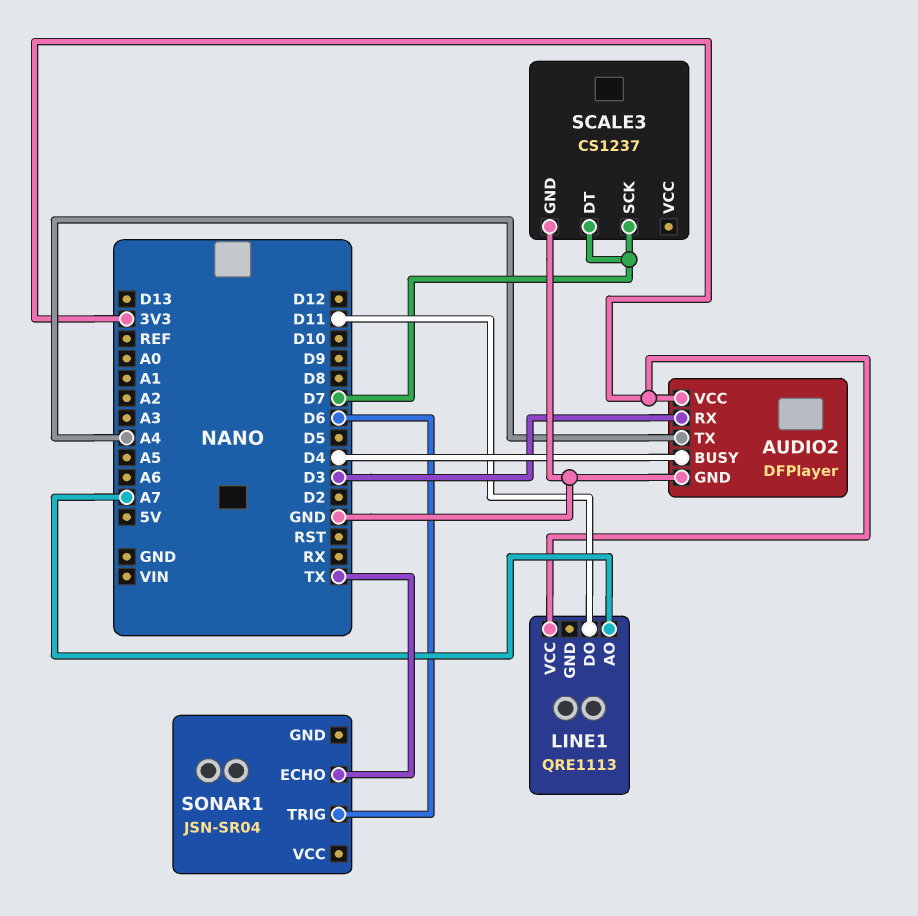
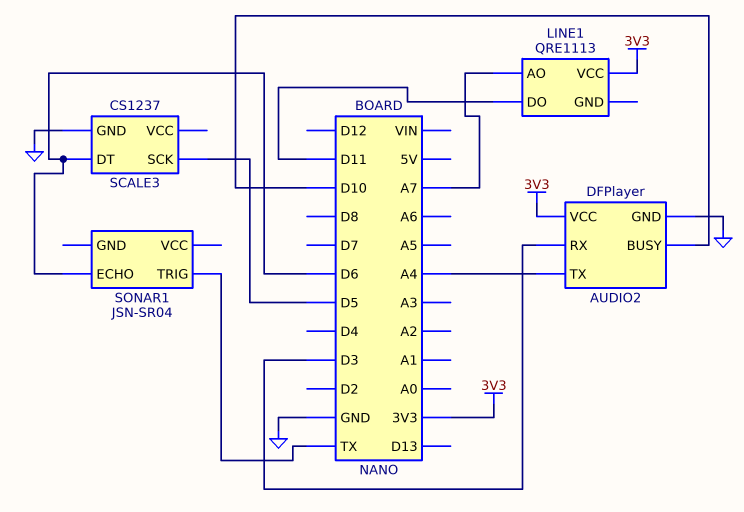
AUDIO2 pin BUSY: D4 -> D10
SCALE3 pin DT: D7 -> D6
SCALE3 pin SCK: D7 -> D5
SONAR1 pin ECHO: TX -> D6
SONAR1 pin TRIG: D6 -> TX

